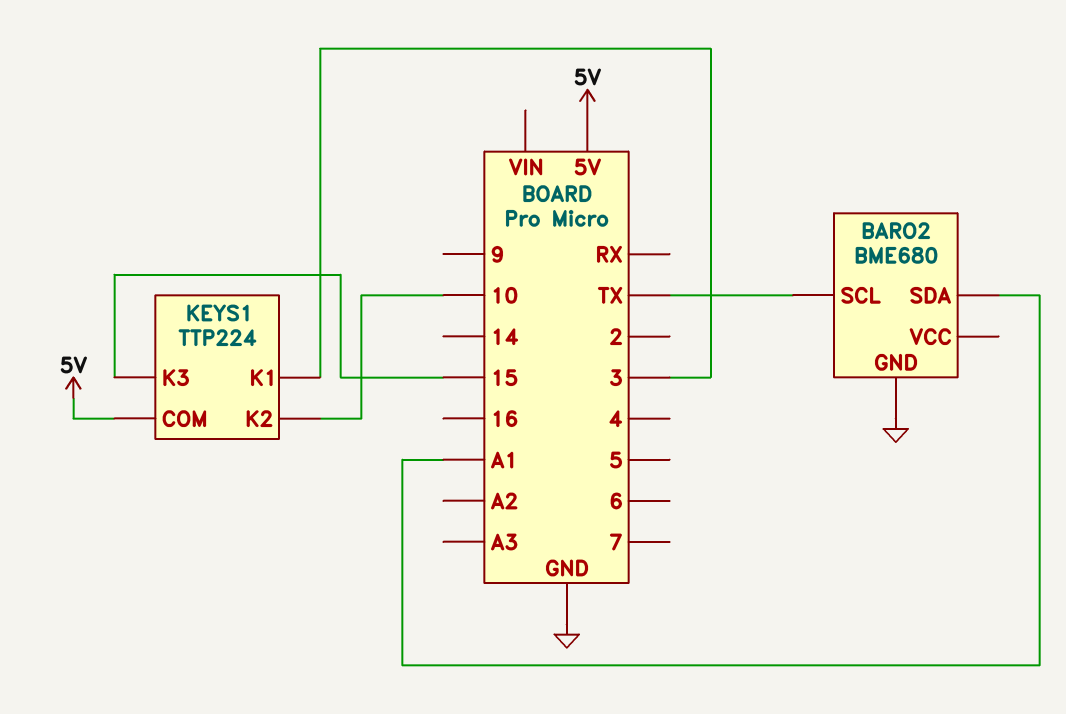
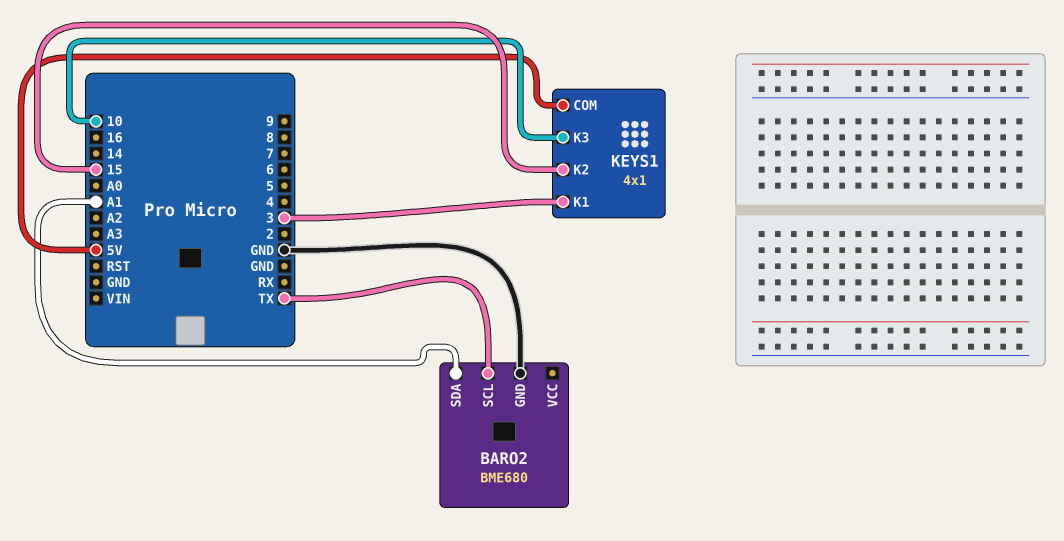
KEYS1: TTP224 -> 4x1
KEYS1 pin K2: 10 -> 15
KEYS1 pin K3: 15 -> 10

